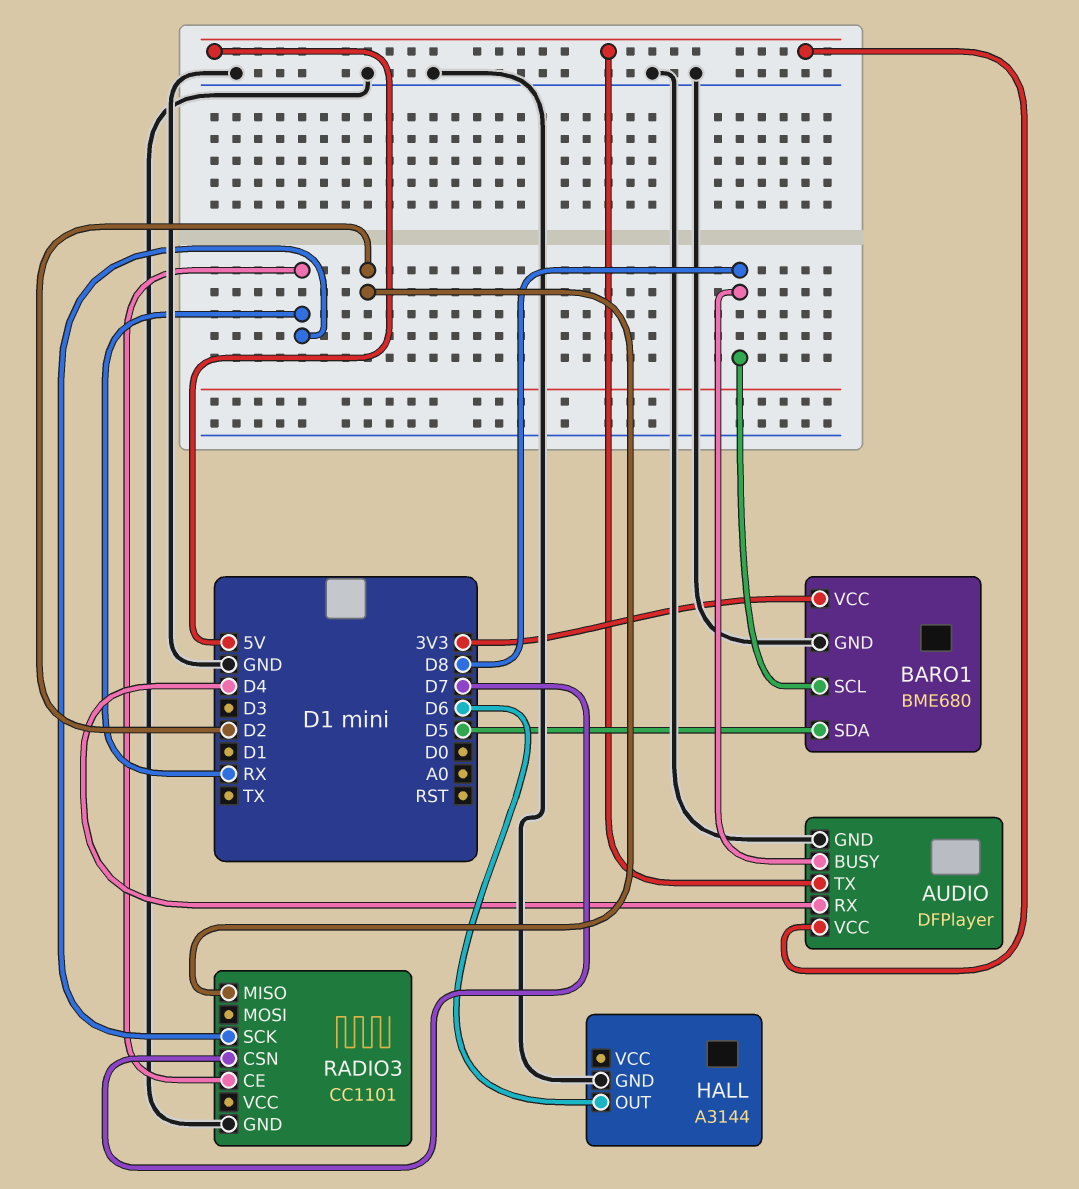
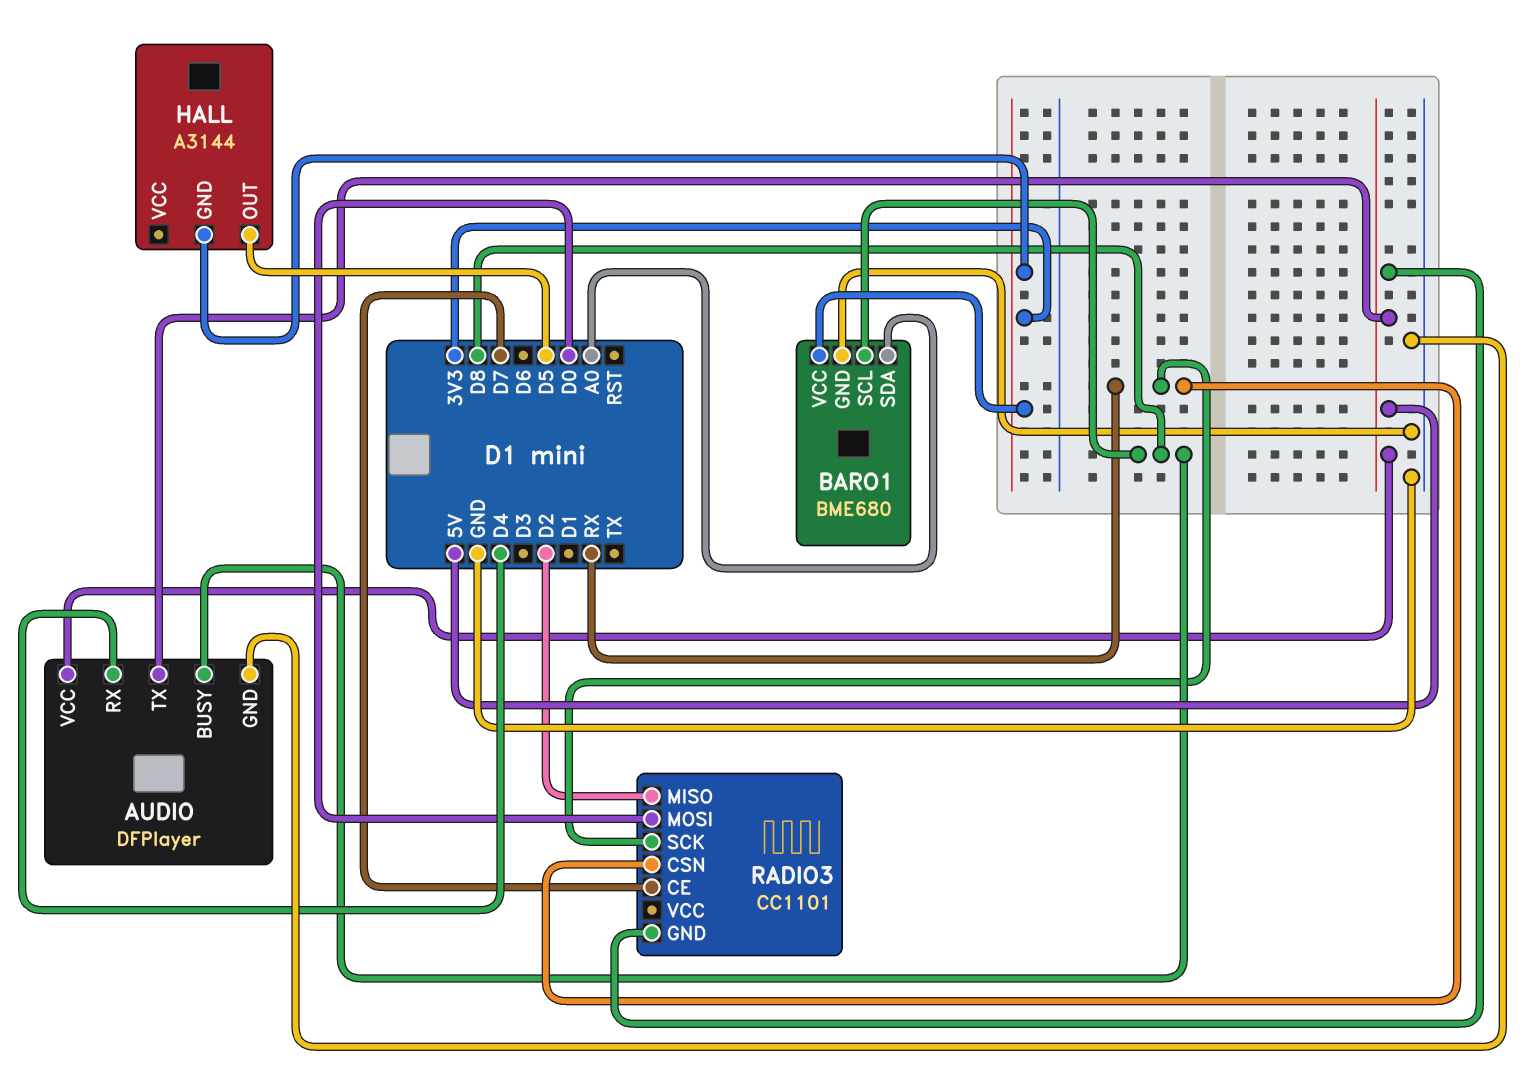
BARO1 pin SDA: D5 -> A0
HALL pin GND: GND -> 3V3
HALL pin OUT: D6 -> D5
RADIO3 pin CE: RX -> D7
RADIO3 pin CSN: D7 -> RX
RADIO3 pin GND: GND -> 5V
RADIO3 pin MOSI: none -> D0

